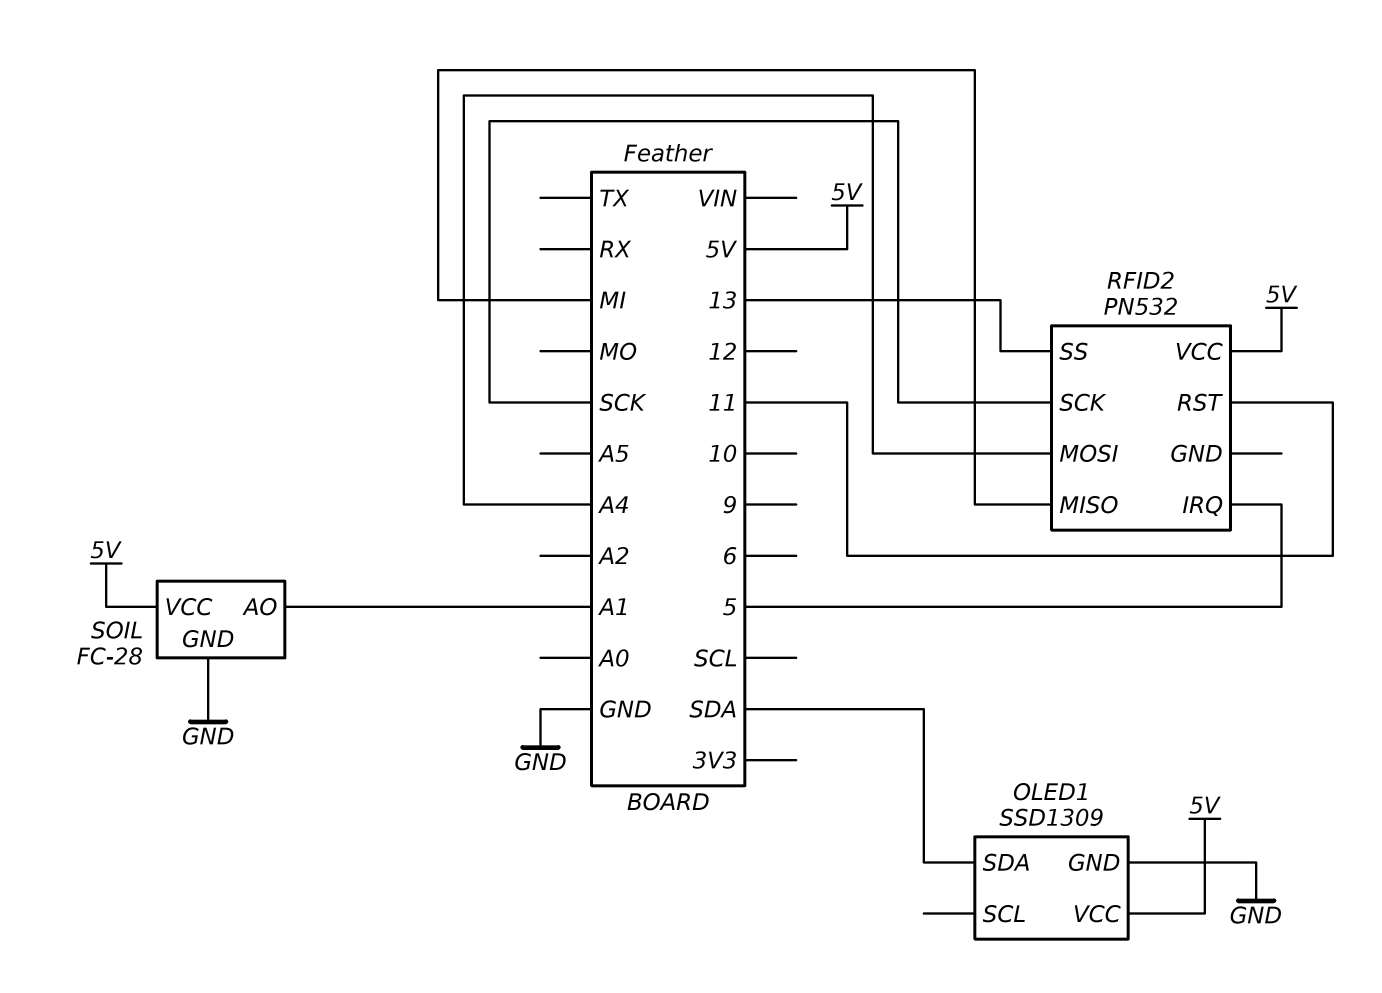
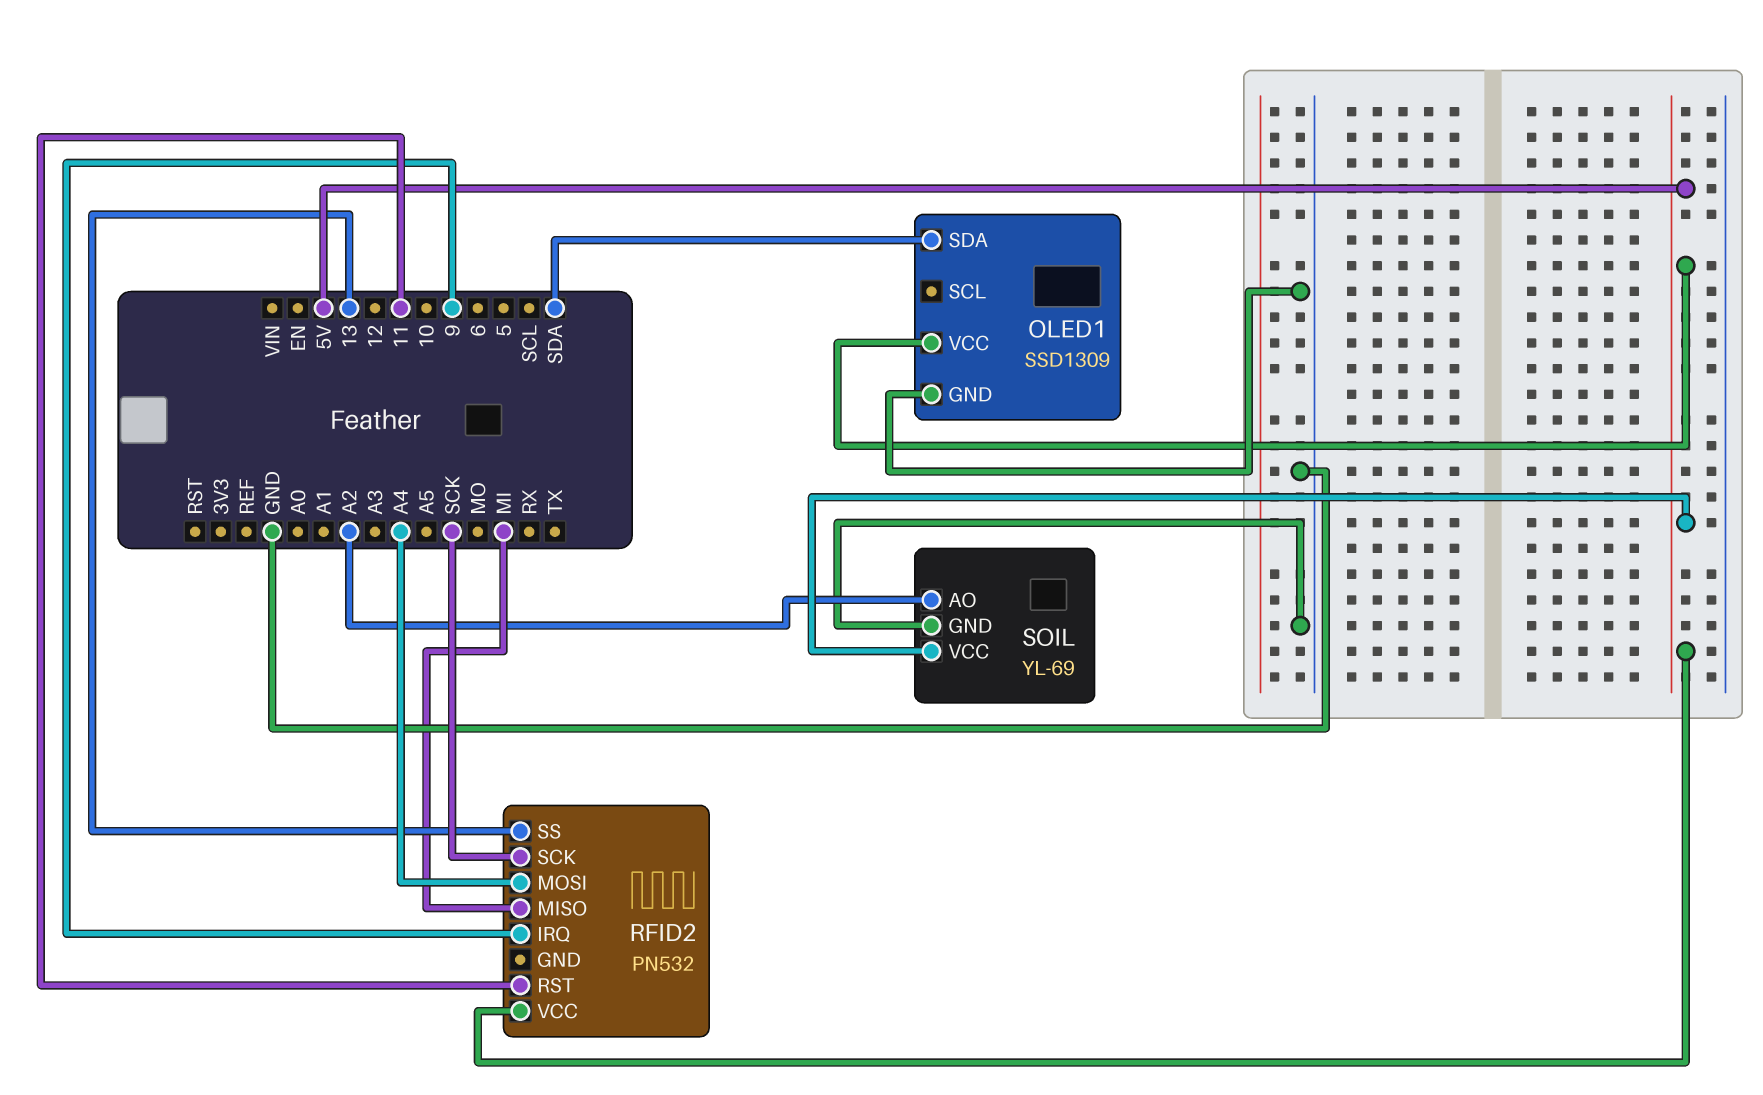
RFID2 pin IRQ: 5 -> 9
SOIL: FC-28 -> YL-69
SOIL pin AO: A1 -> A2

